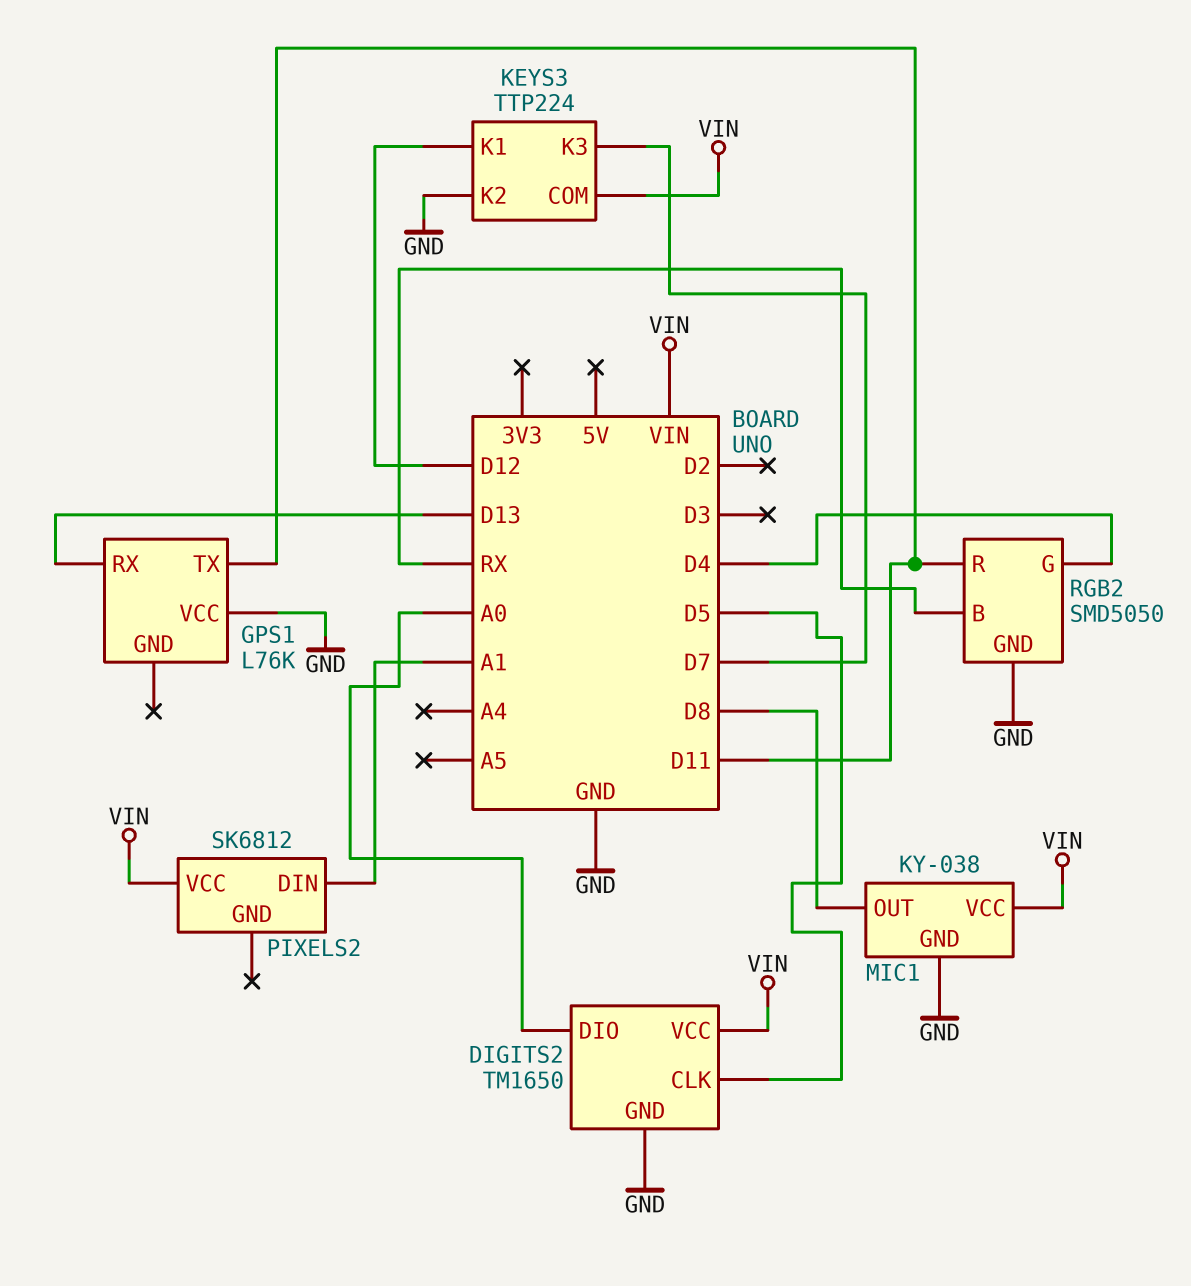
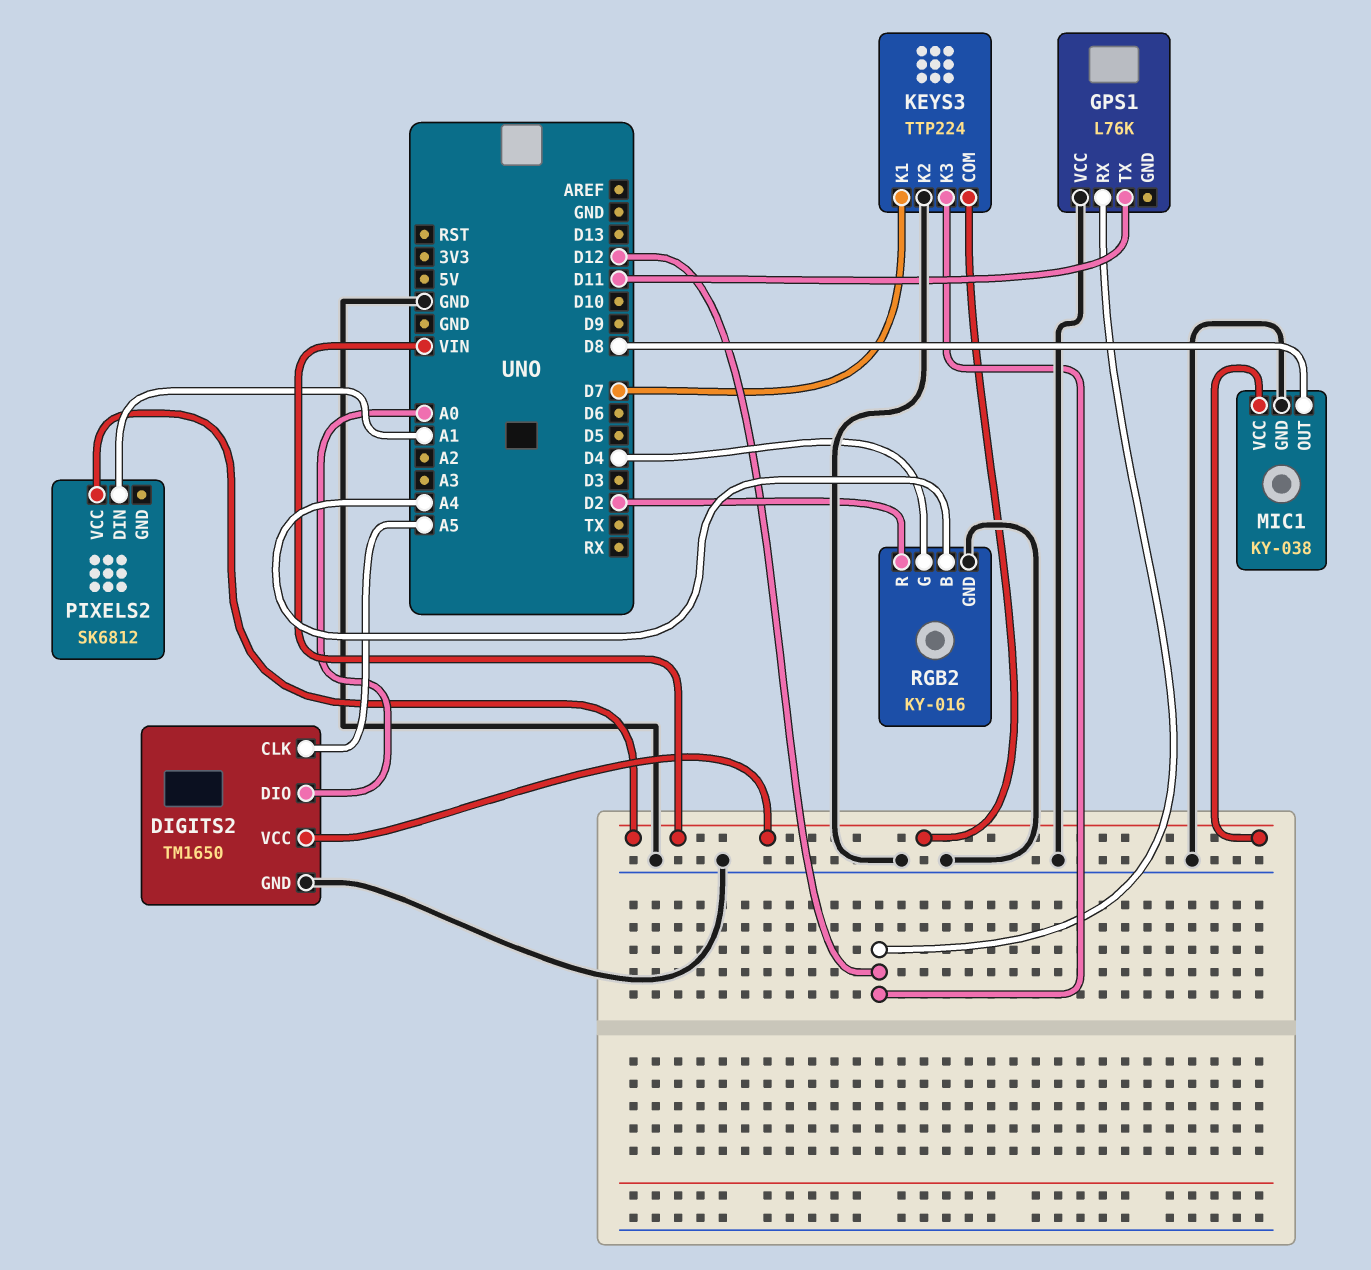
DIGITS2 pin CLK: D5 -> A5
GPS1 pin RX: D13 -> D12
KEYS3 pin K1: D12 -> D7
KEYS3 pin K3: D7 -> D12
RGB2: SMD5050 -> KY-016
RGB2 pin B: RX -> A4
RGB2 pin R: D11 -> D2

